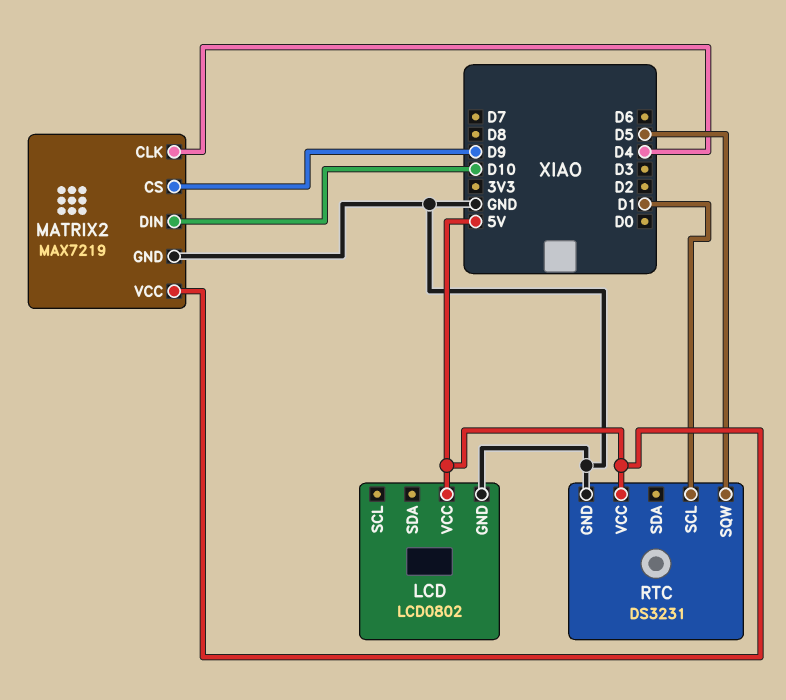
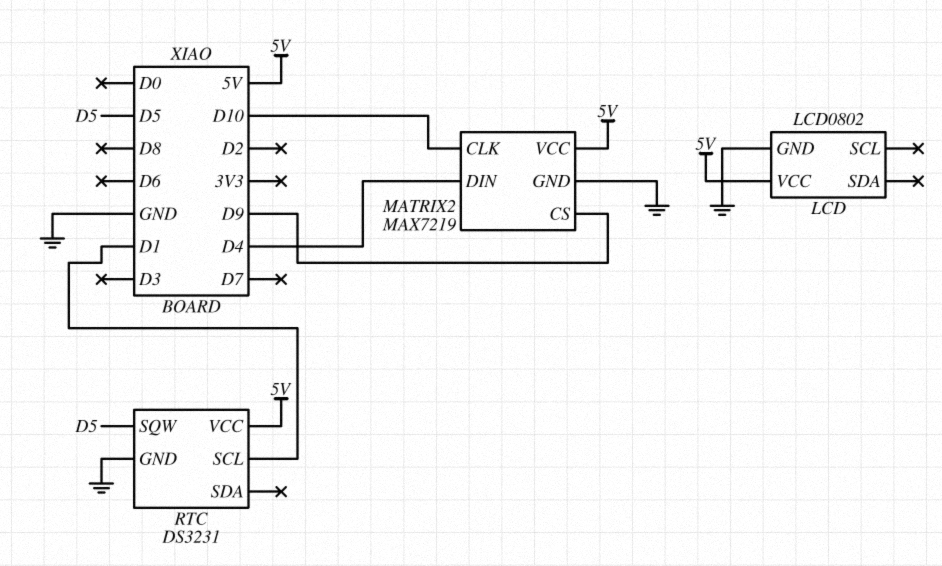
MATRIX2 pin CLK: D4 -> D10
MATRIX2 pin DIN: D10 -> D4

